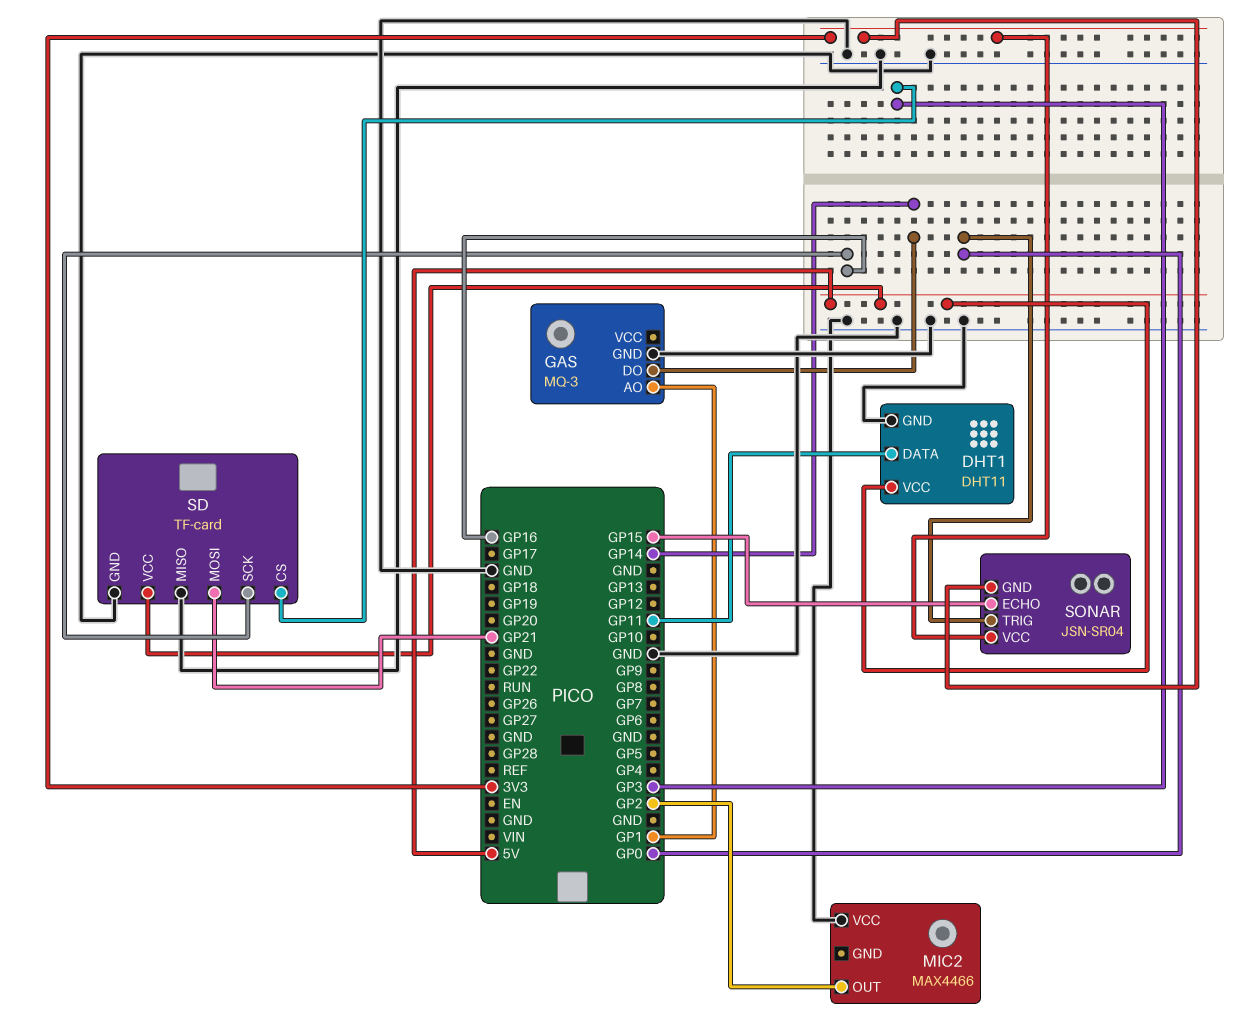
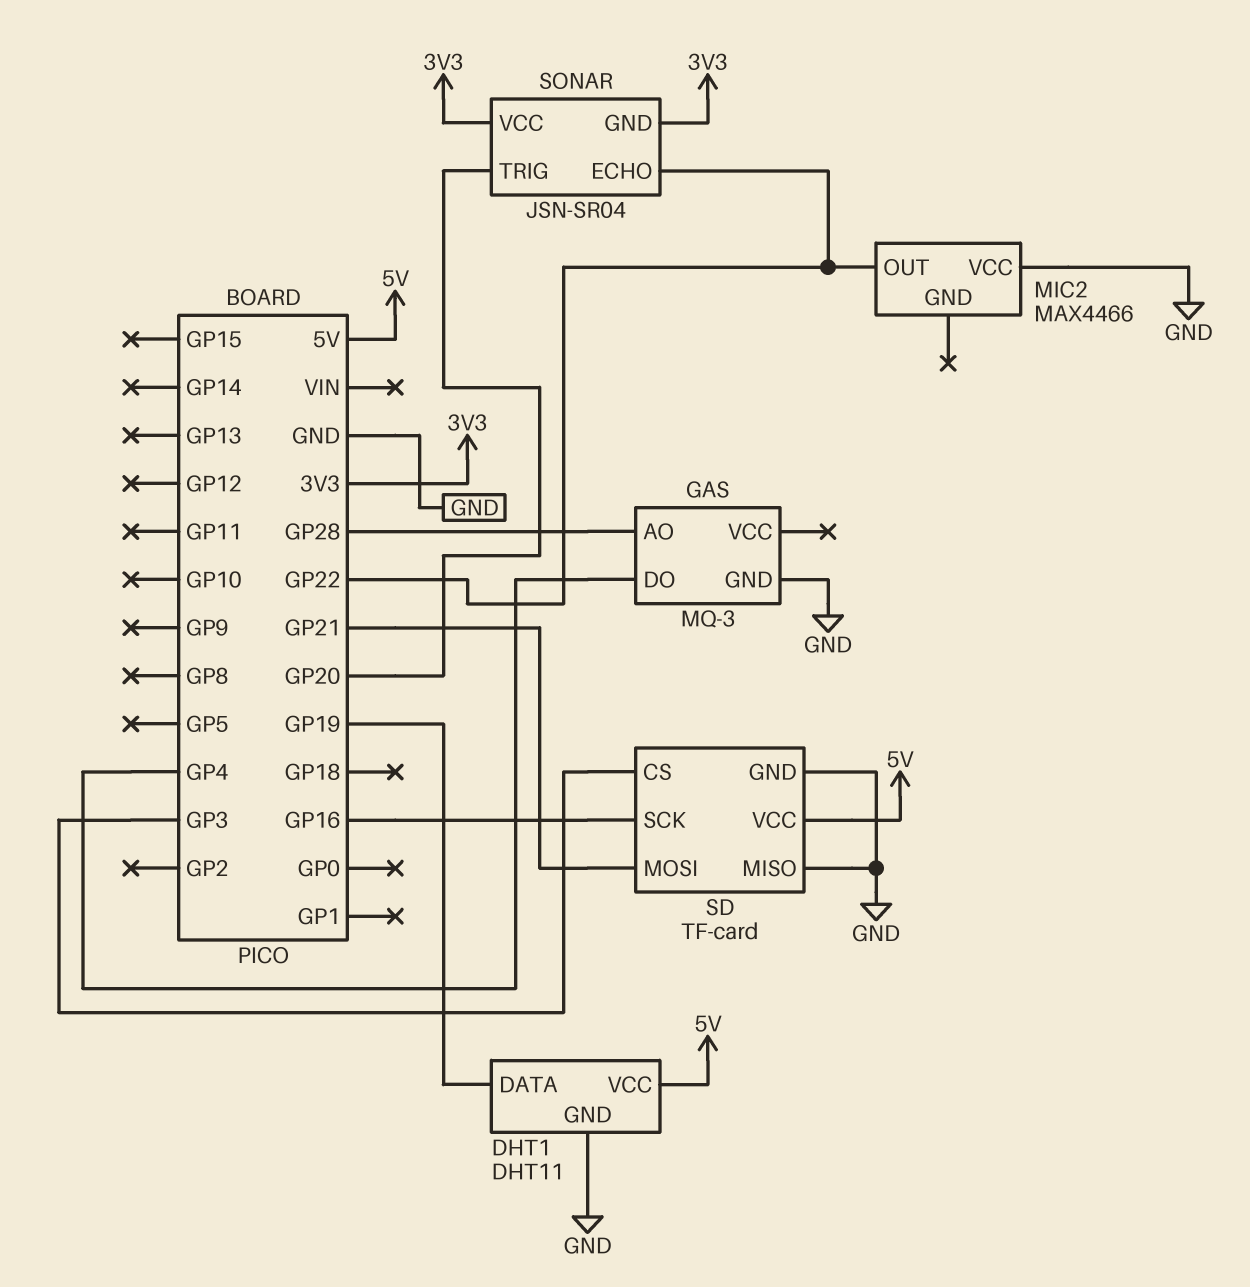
DHT1 pin DATA: GP11 -> GP19
GAS pin AO: GP1 -> GP28
GAS pin DO: GP14 -> GP4
MIC2 pin OUT: GP2 -> GP22
SONAR pin ECHO: GP15 -> GP22
SONAR pin TRIG: GP0 -> GP20

